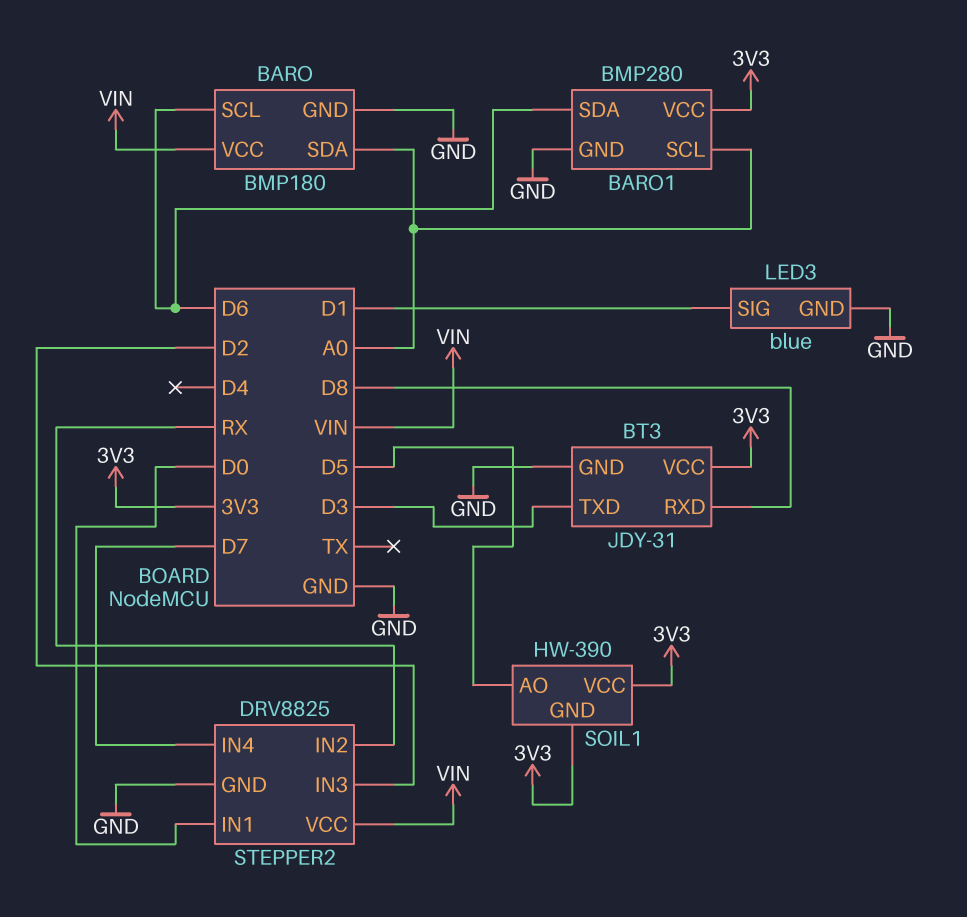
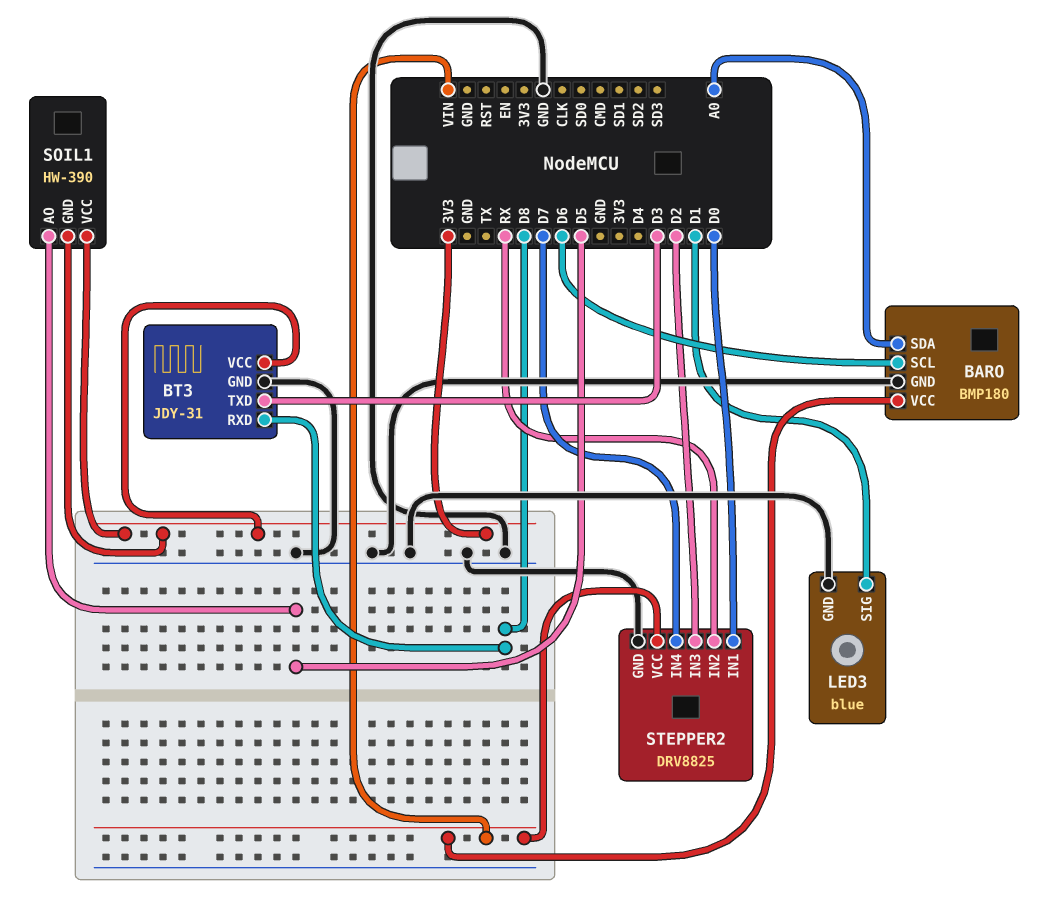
BARO1: BMP280 -> none
BARO1 pin GND: GND -> none
BARO1 pin SCL: A0 -> none
BARO1 pin SDA: D6 -> none
BARO1 pin VCC: 3V3 -> none

